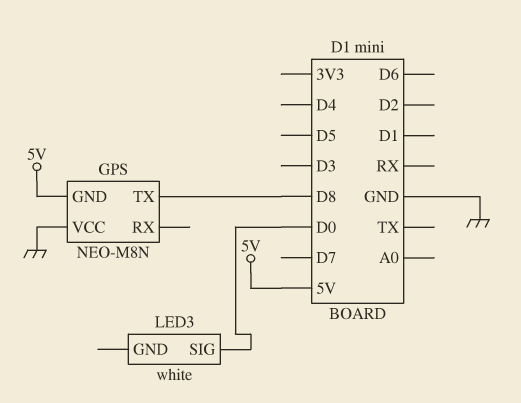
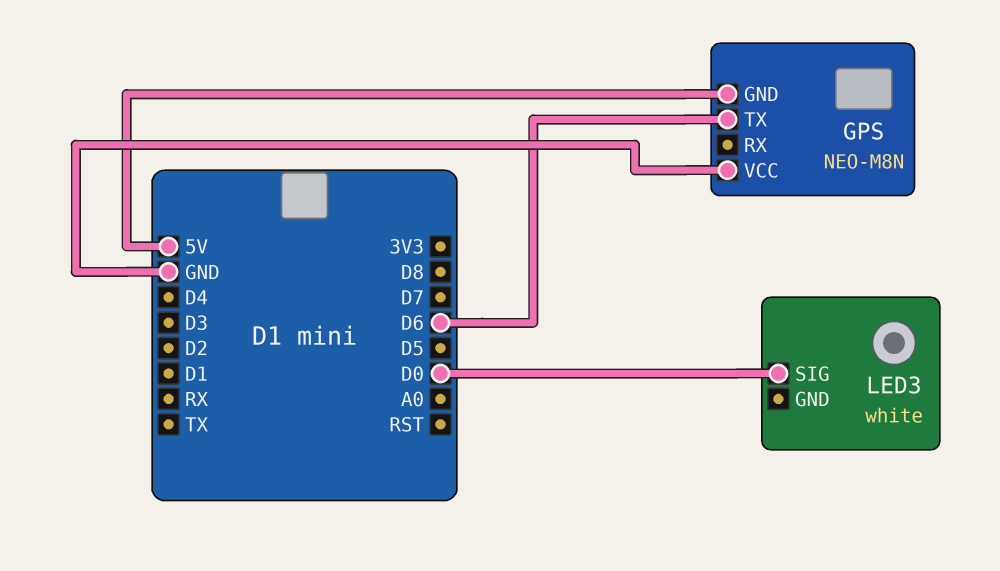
GPS pin TX: D8 -> D6

